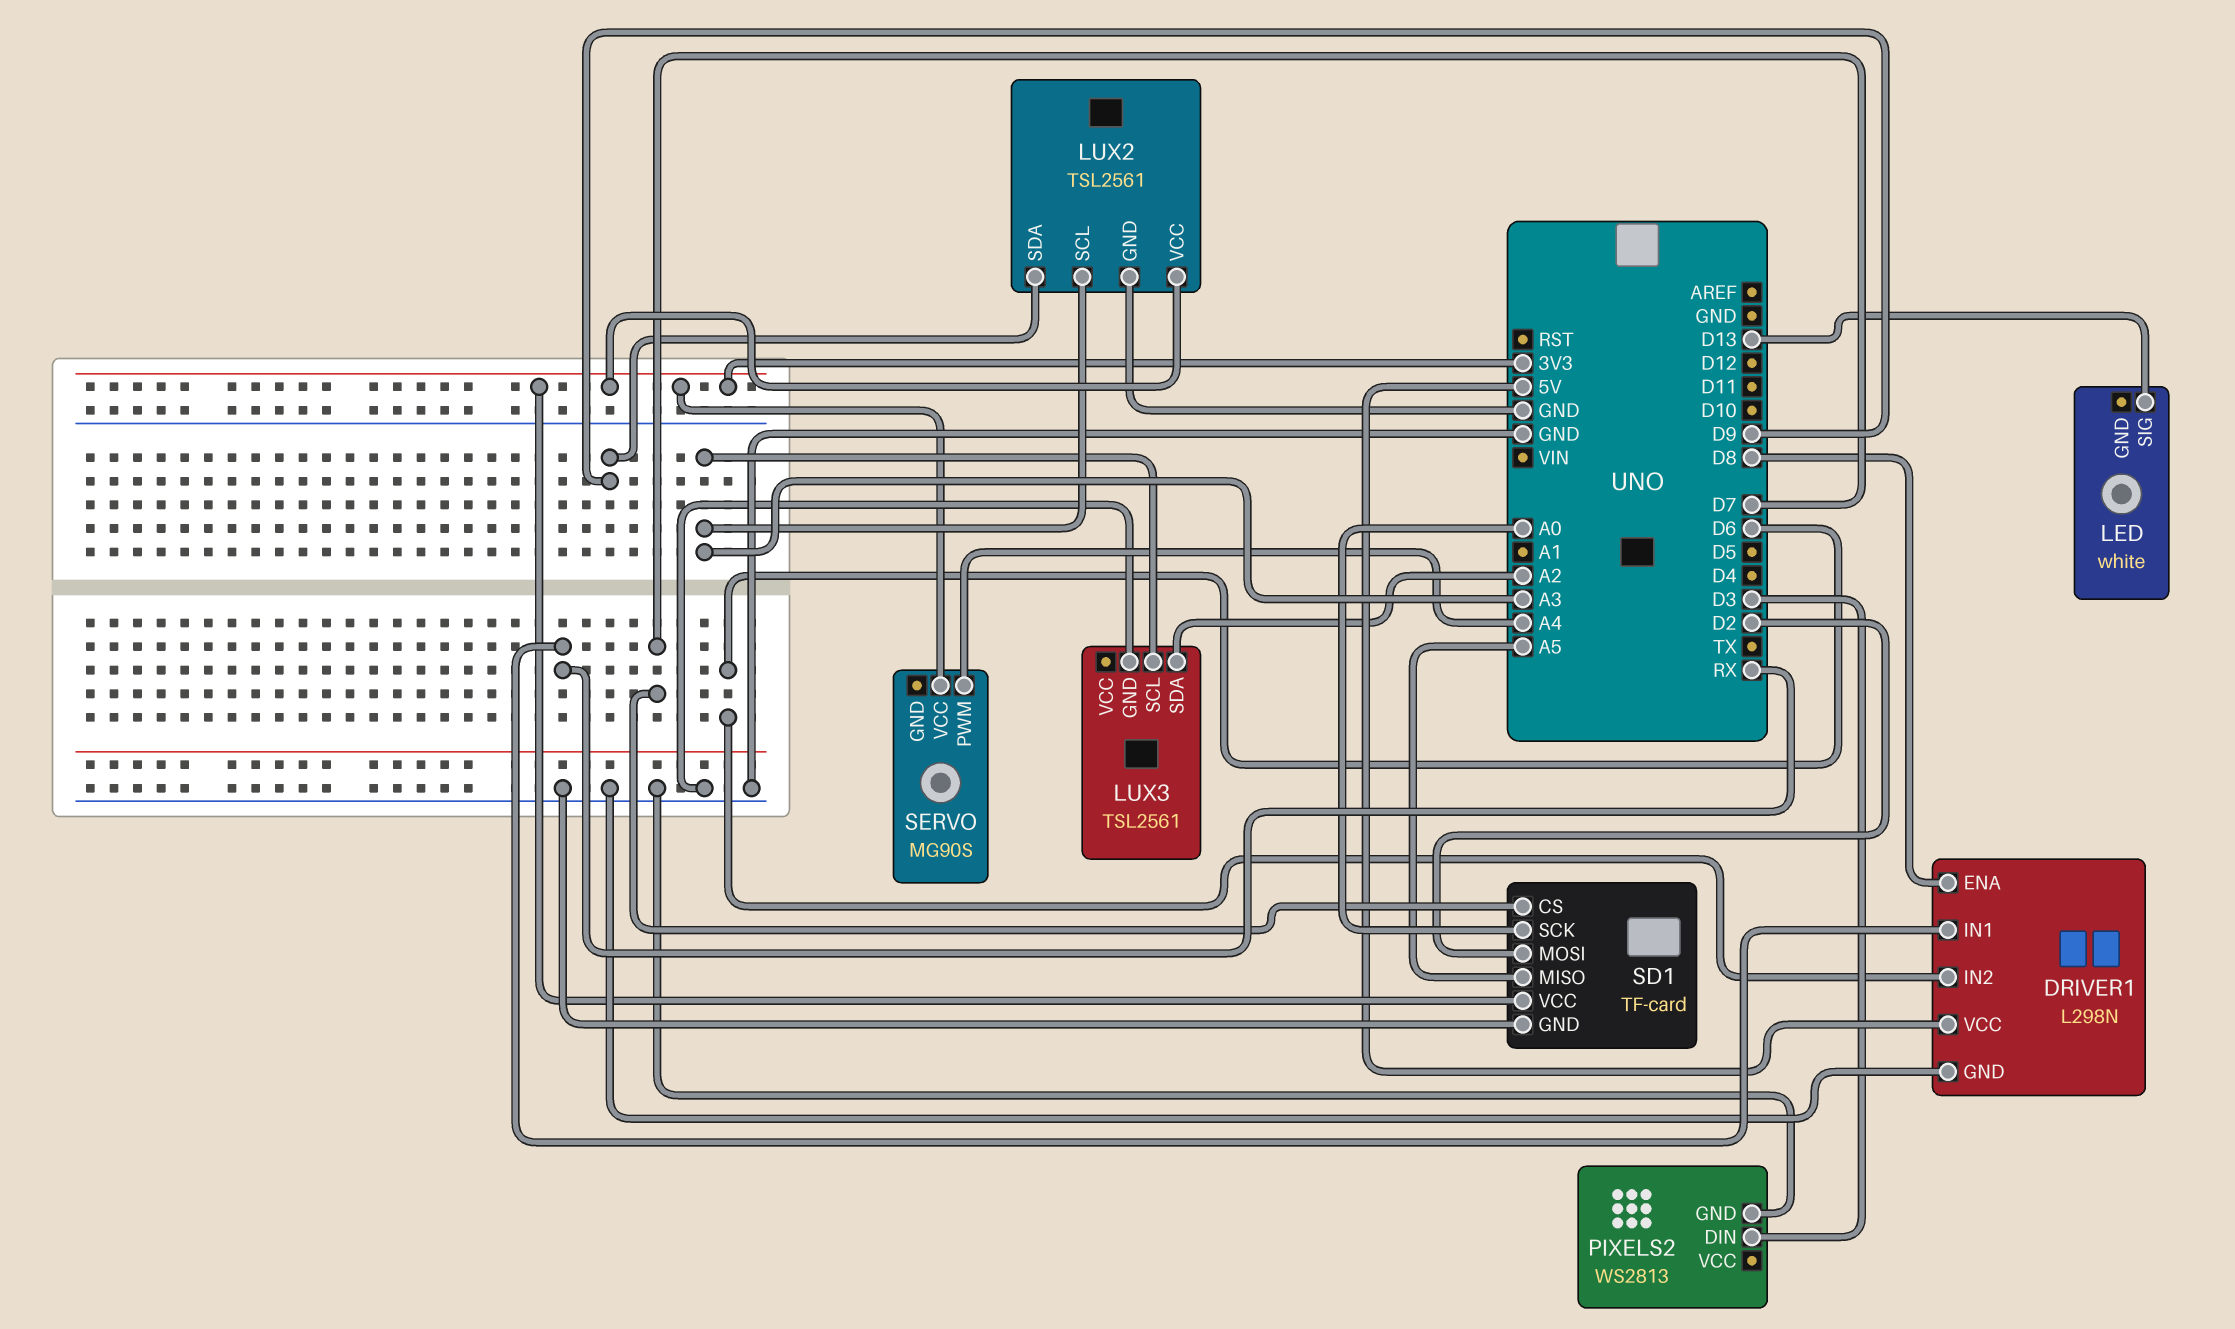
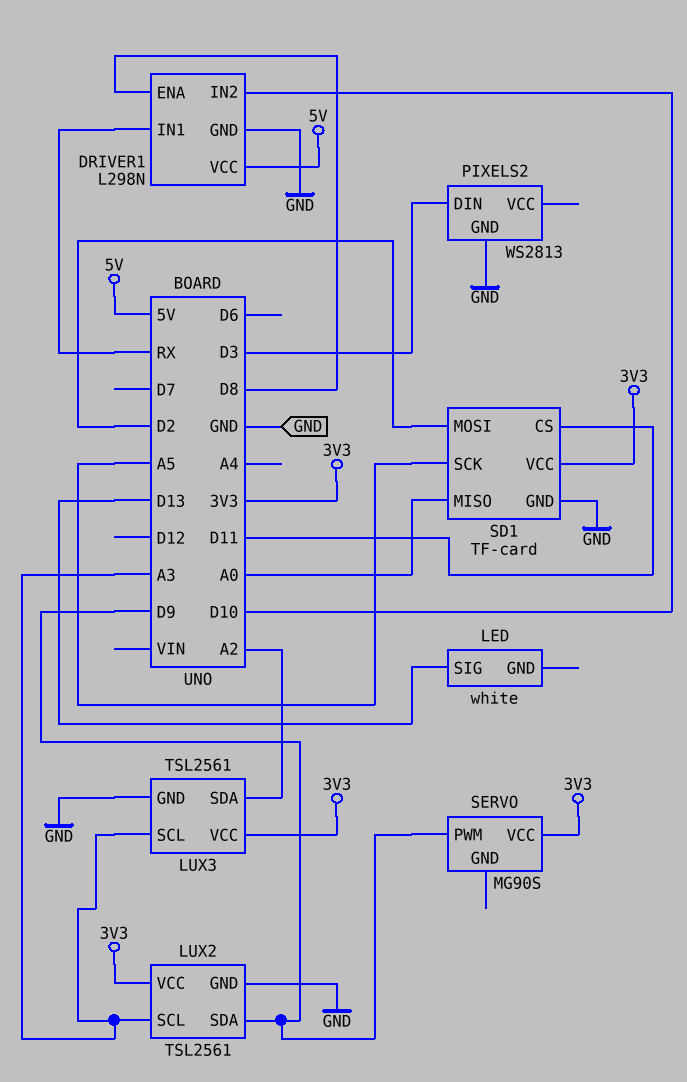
DRIVER1 pin IN2: D6 -> D10
LUX3 pin VCC: none -> 3V3
SD1 pin CS: D7 -> D11
SD1 pin MISO: A5 -> A0
SD1 pin SCK: A0 -> A5
SERVO pin PWM: A4 -> D9

